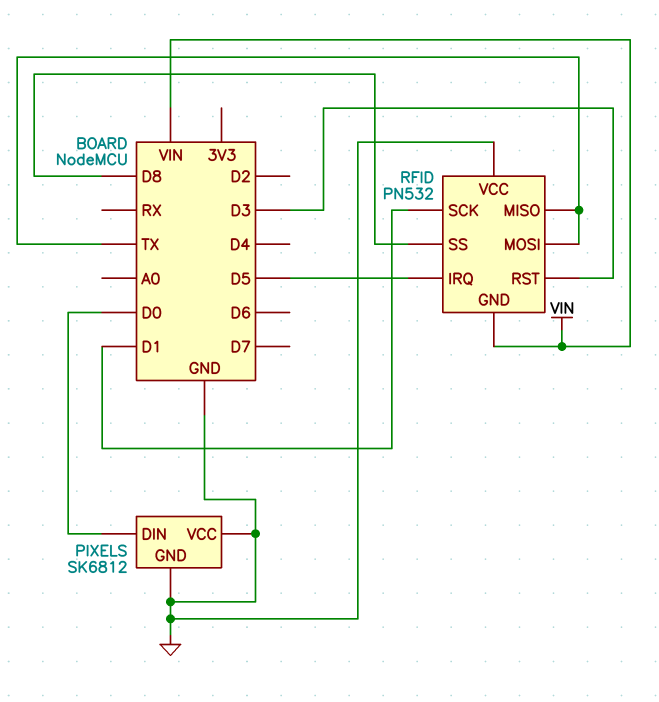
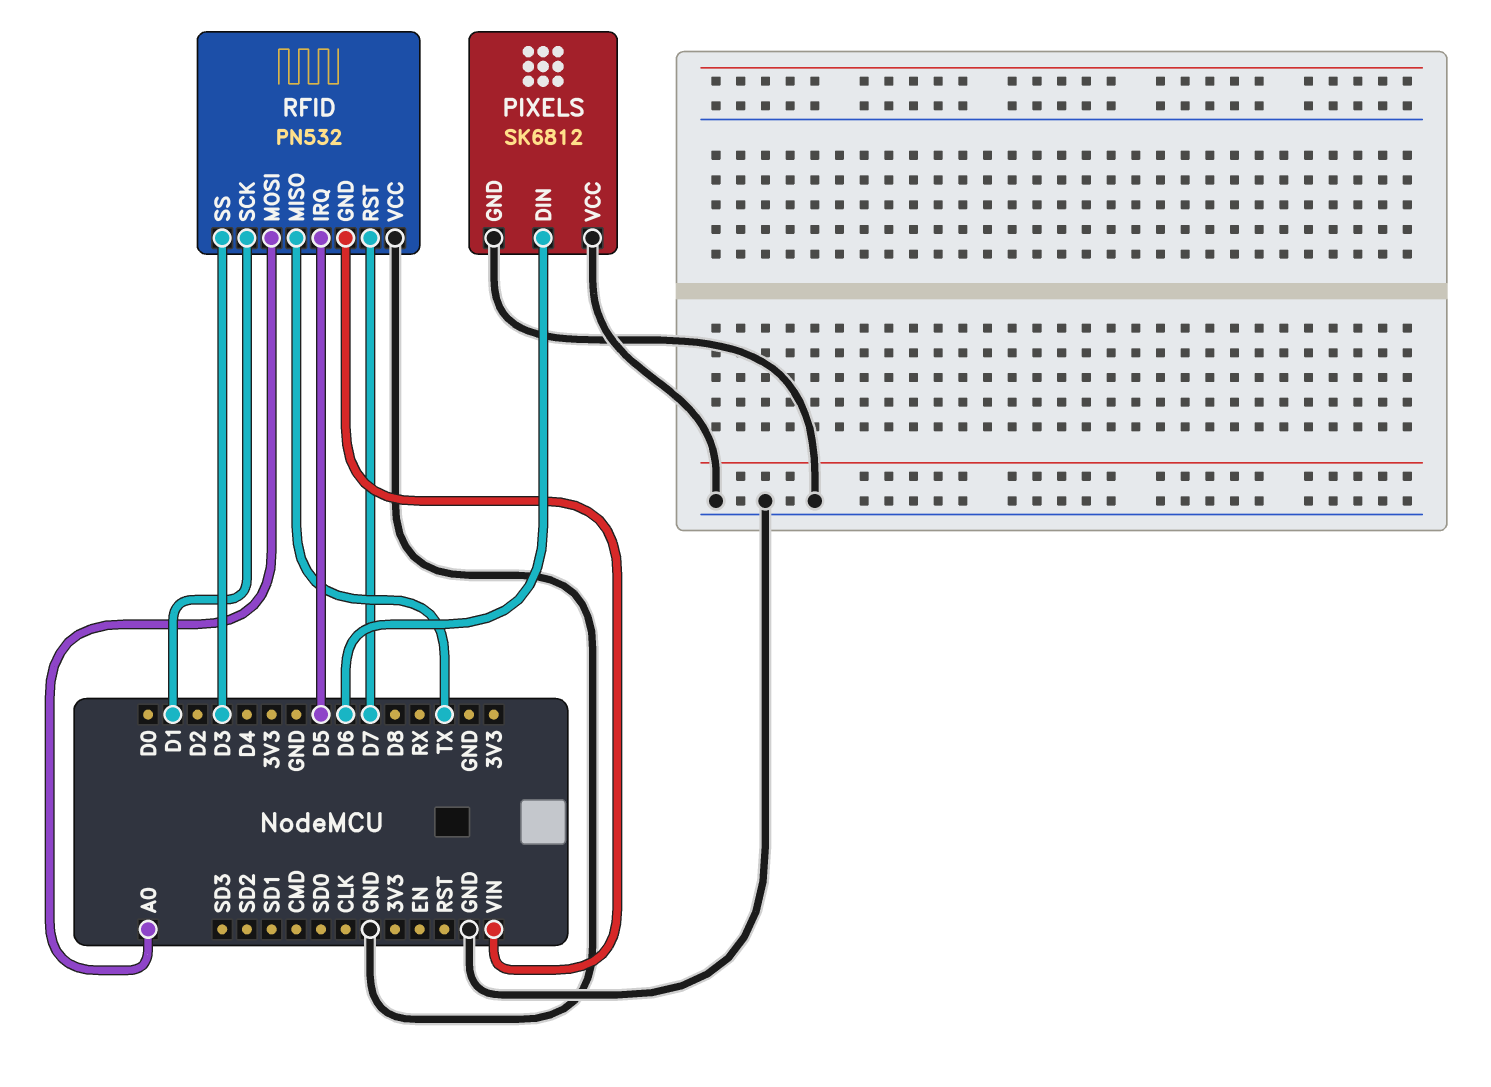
PIXELS pin DIN: D0 -> D6
RFID pin MOSI: TX -> A0
RFID pin RST: D3 -> D7
RFID pin SS: D8 -> D3

